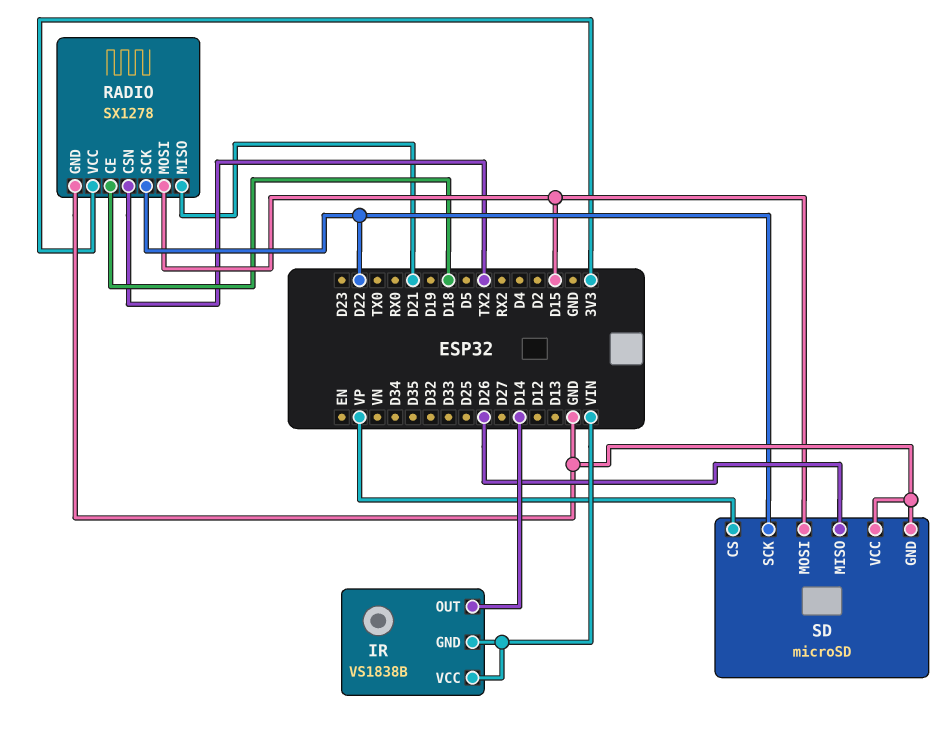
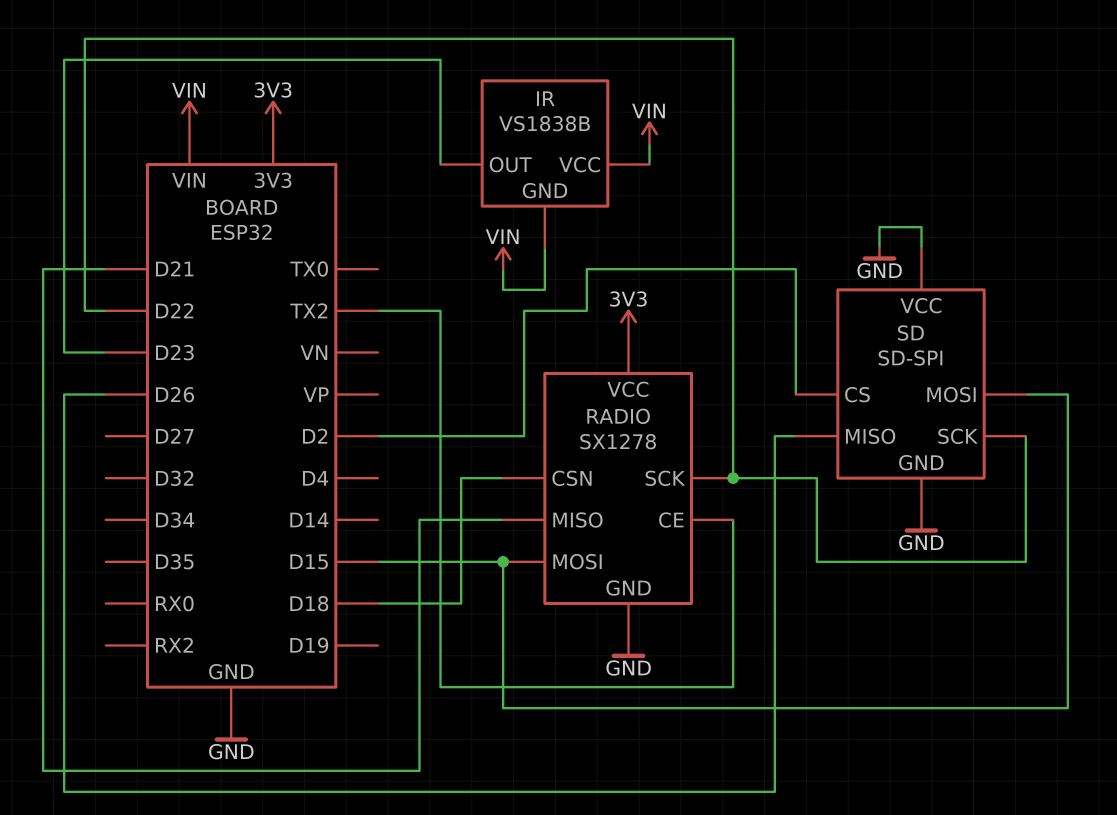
IR pin OUT: D14 -> D23
RADIO pin CE: D18 -> TX2
RADIO pin CSN: TX2 -> D18
SD: microSD -> SD-SPI
SD pin CS: VP -> D2

